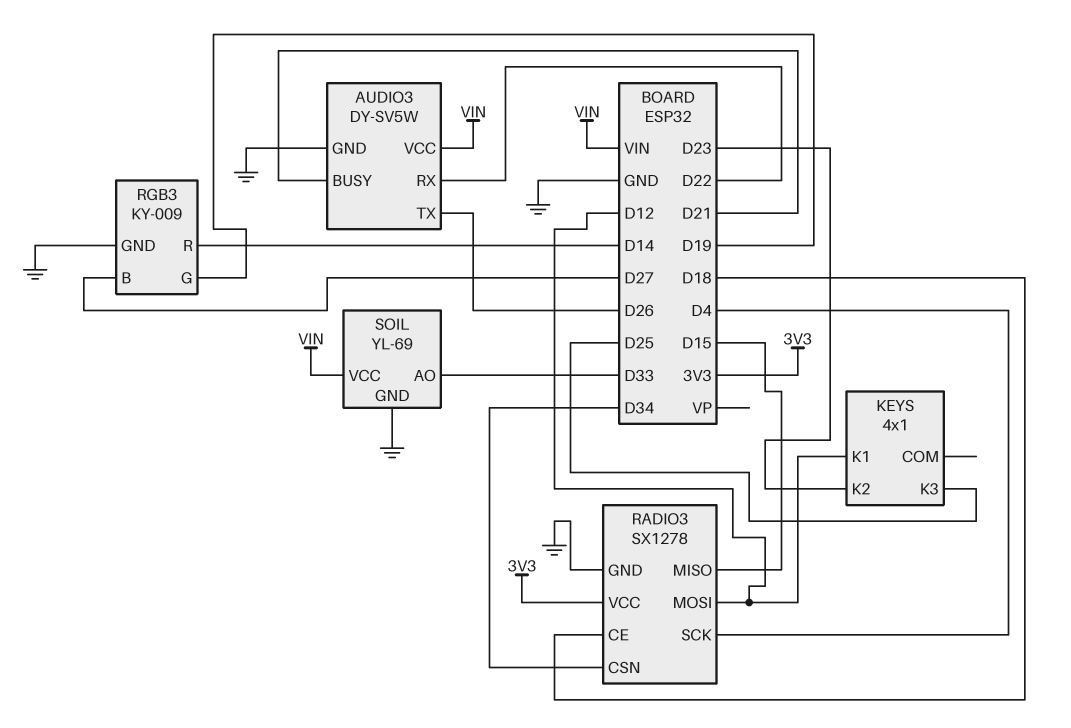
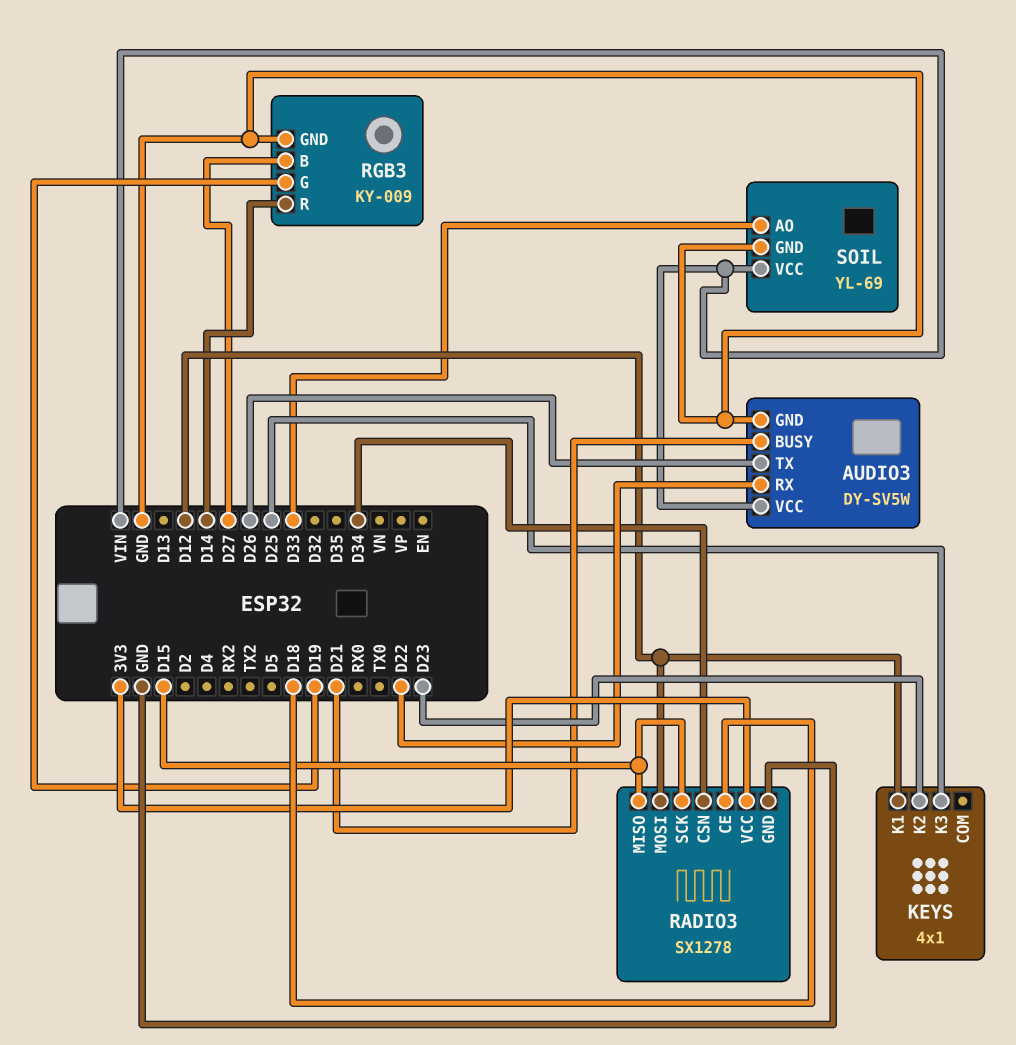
RADIO3 pin SCK: D4 -> D15

